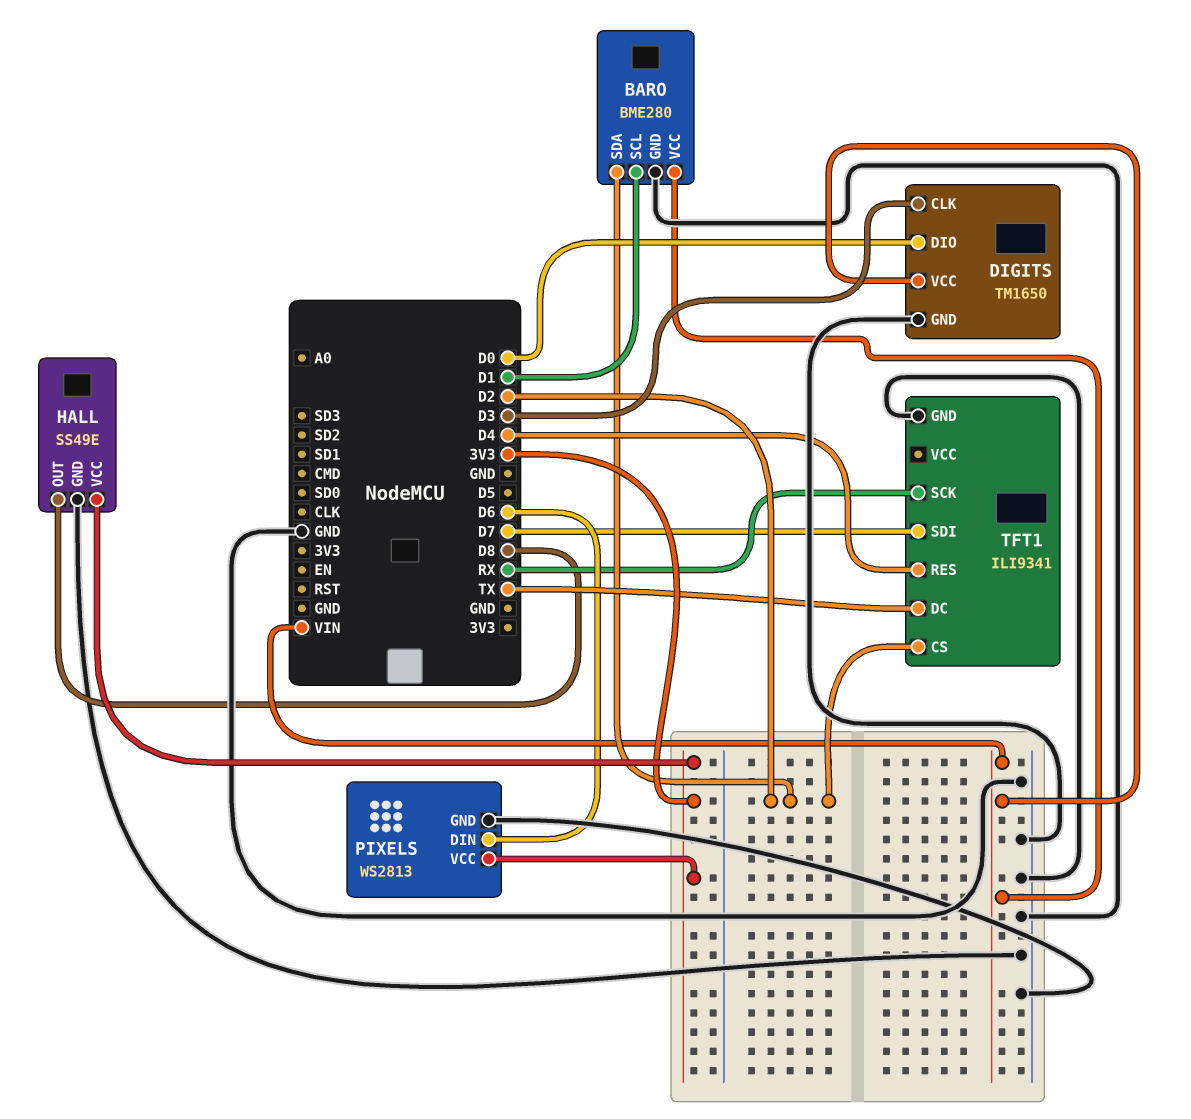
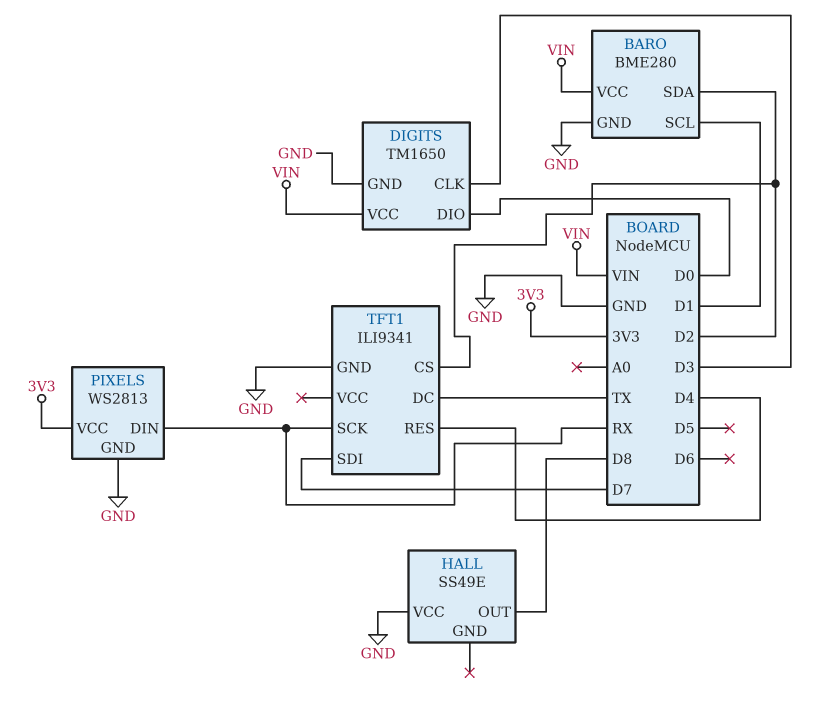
HALL pin GND: GND -> none
HALL pin VCC: 3V3 -> GND
PIXELS pin DIN: D6 -> RX

